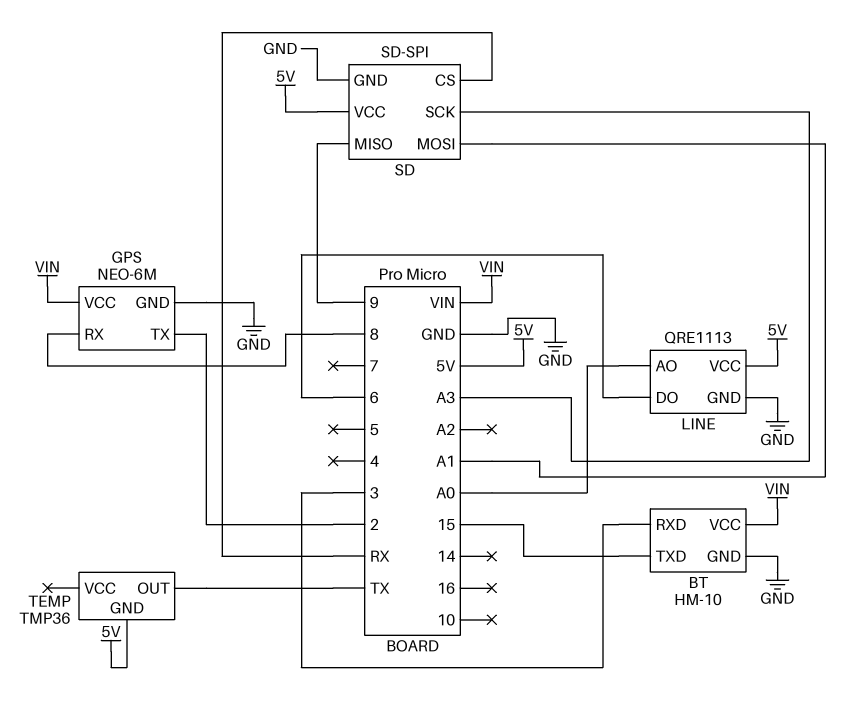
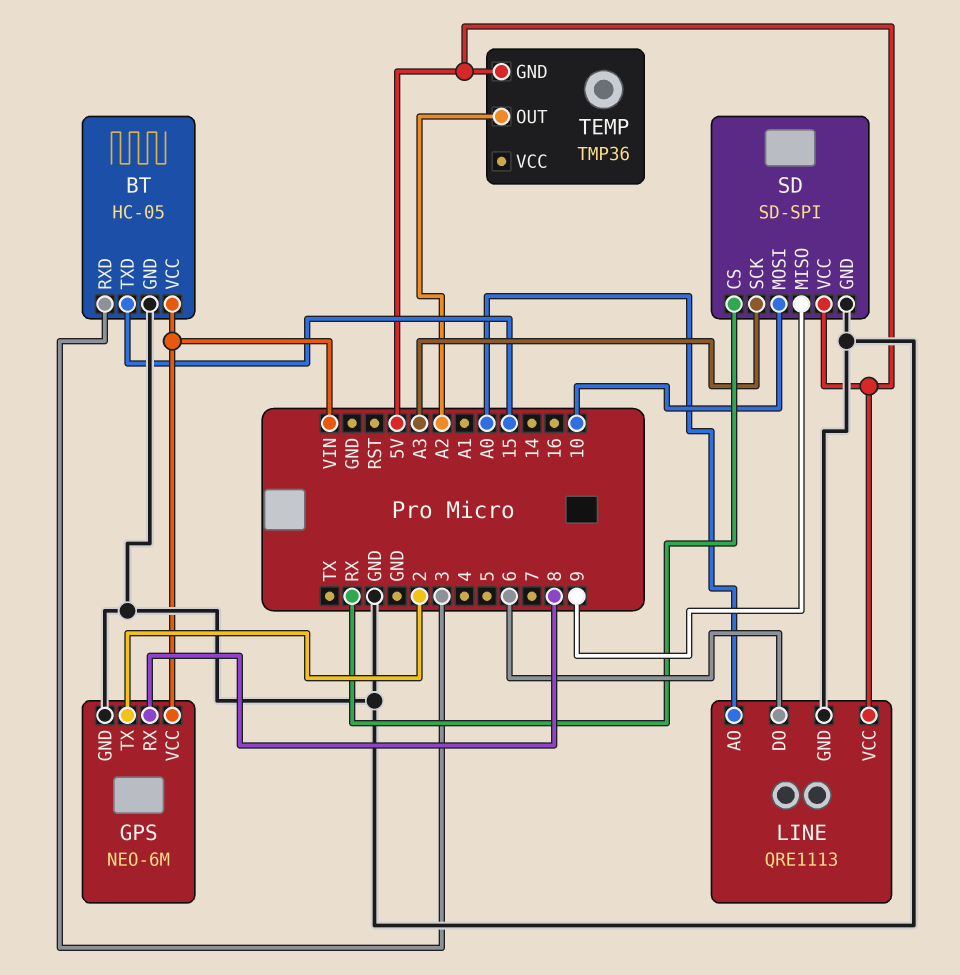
BT: HM-10 -> HC-05
SD pin MOSI: A1 -> 10
TEMP pin OUT: TX -> A2

